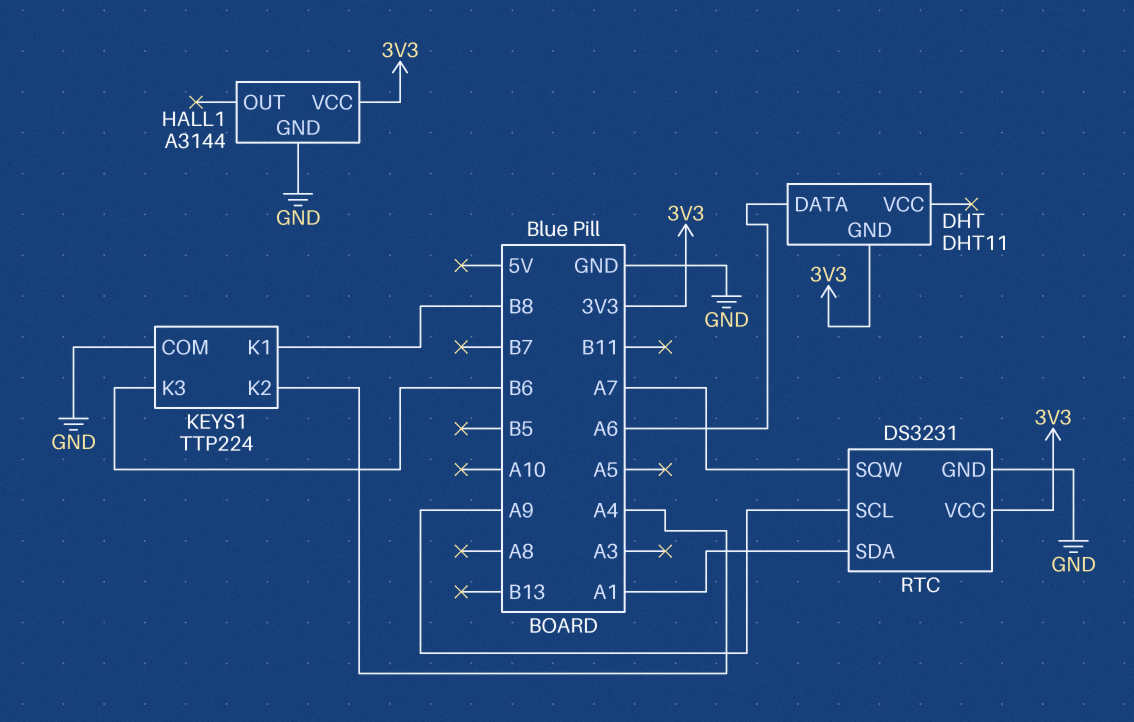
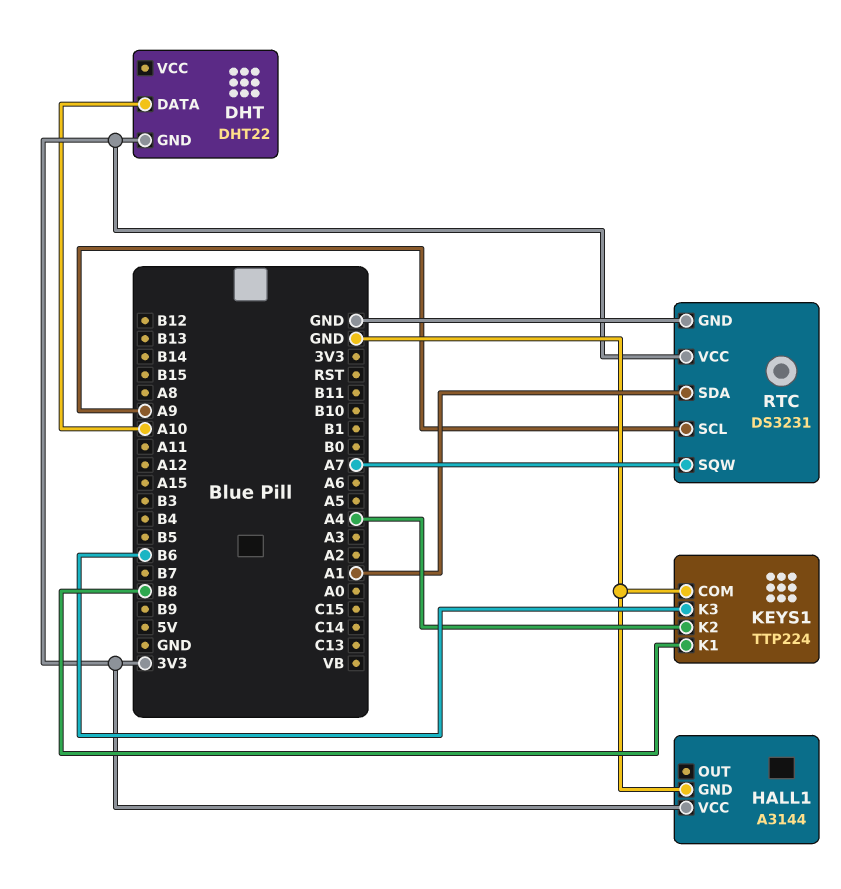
DHT: DHT11 -> DHT22
DHT pin DATA: A6 -> A10

